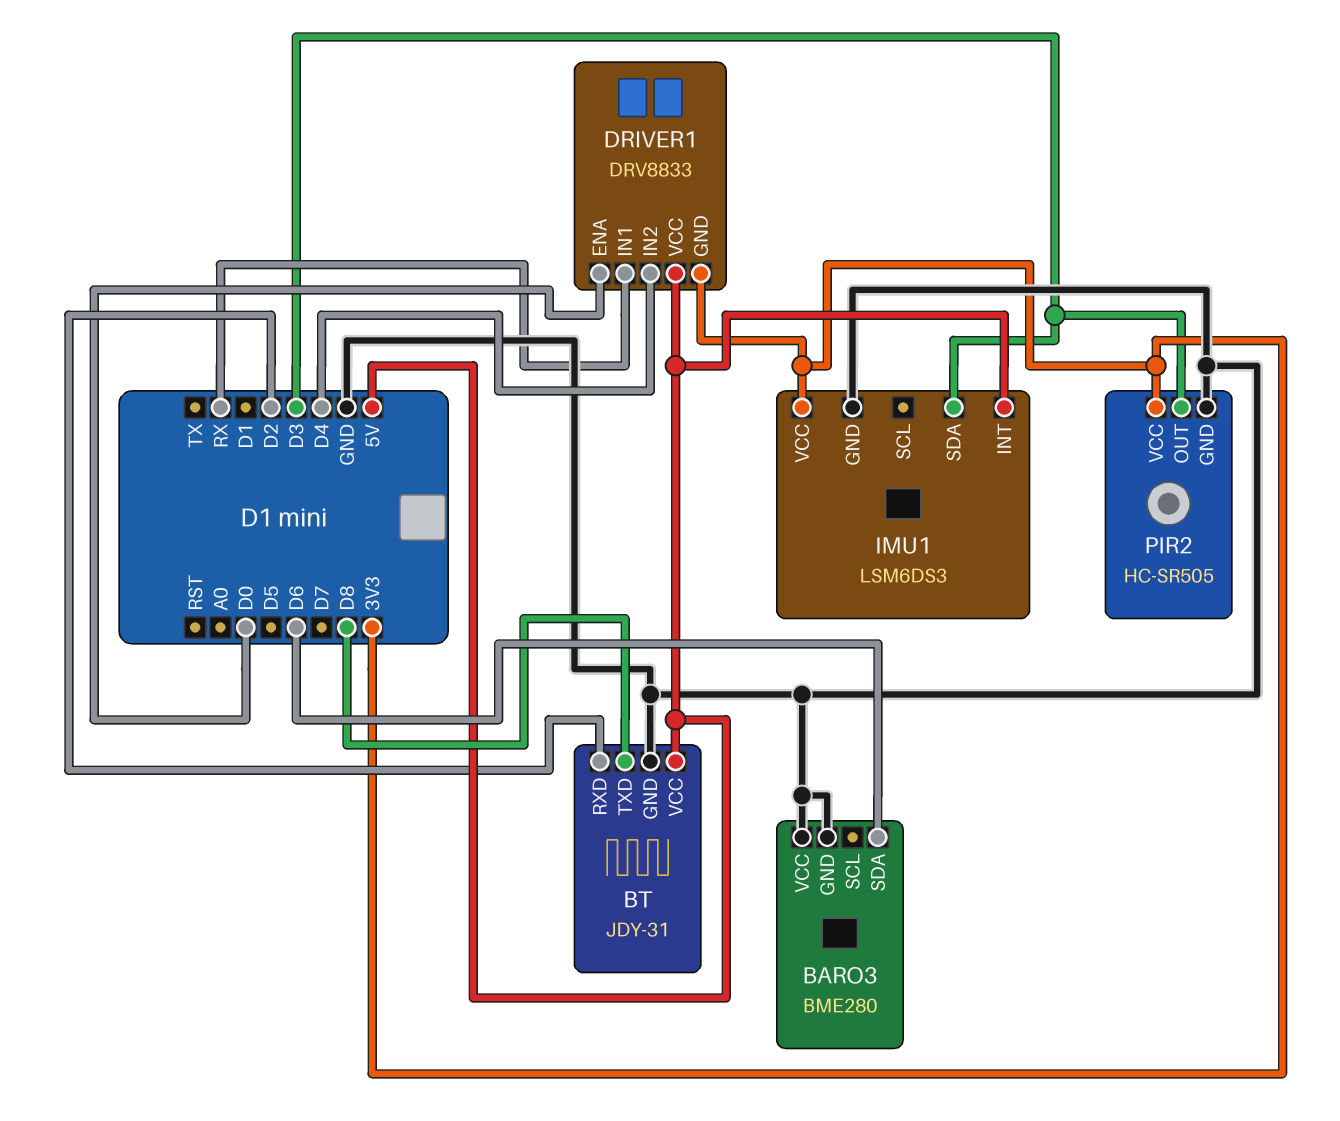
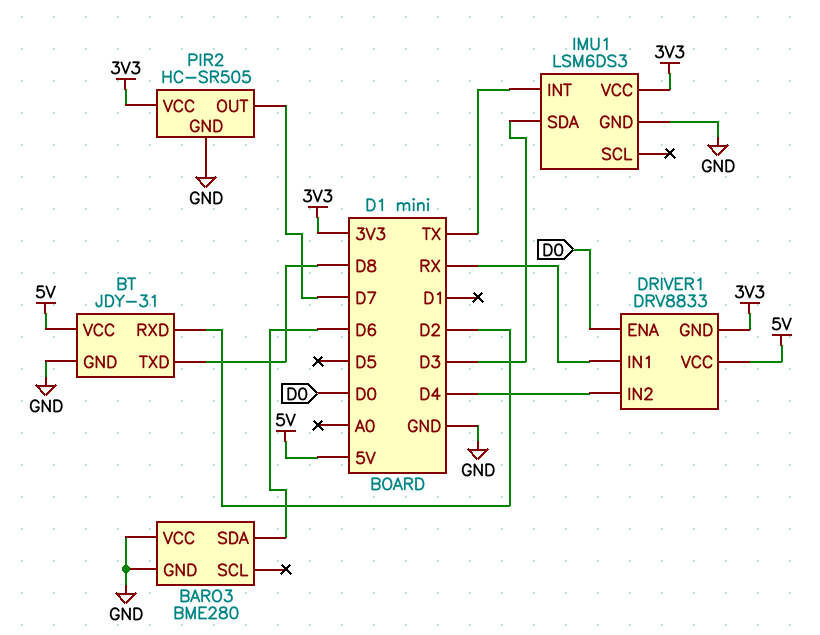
IMU1 pin INT: 5V -> TX
PIR2 pin OUT: D3 -> D7

